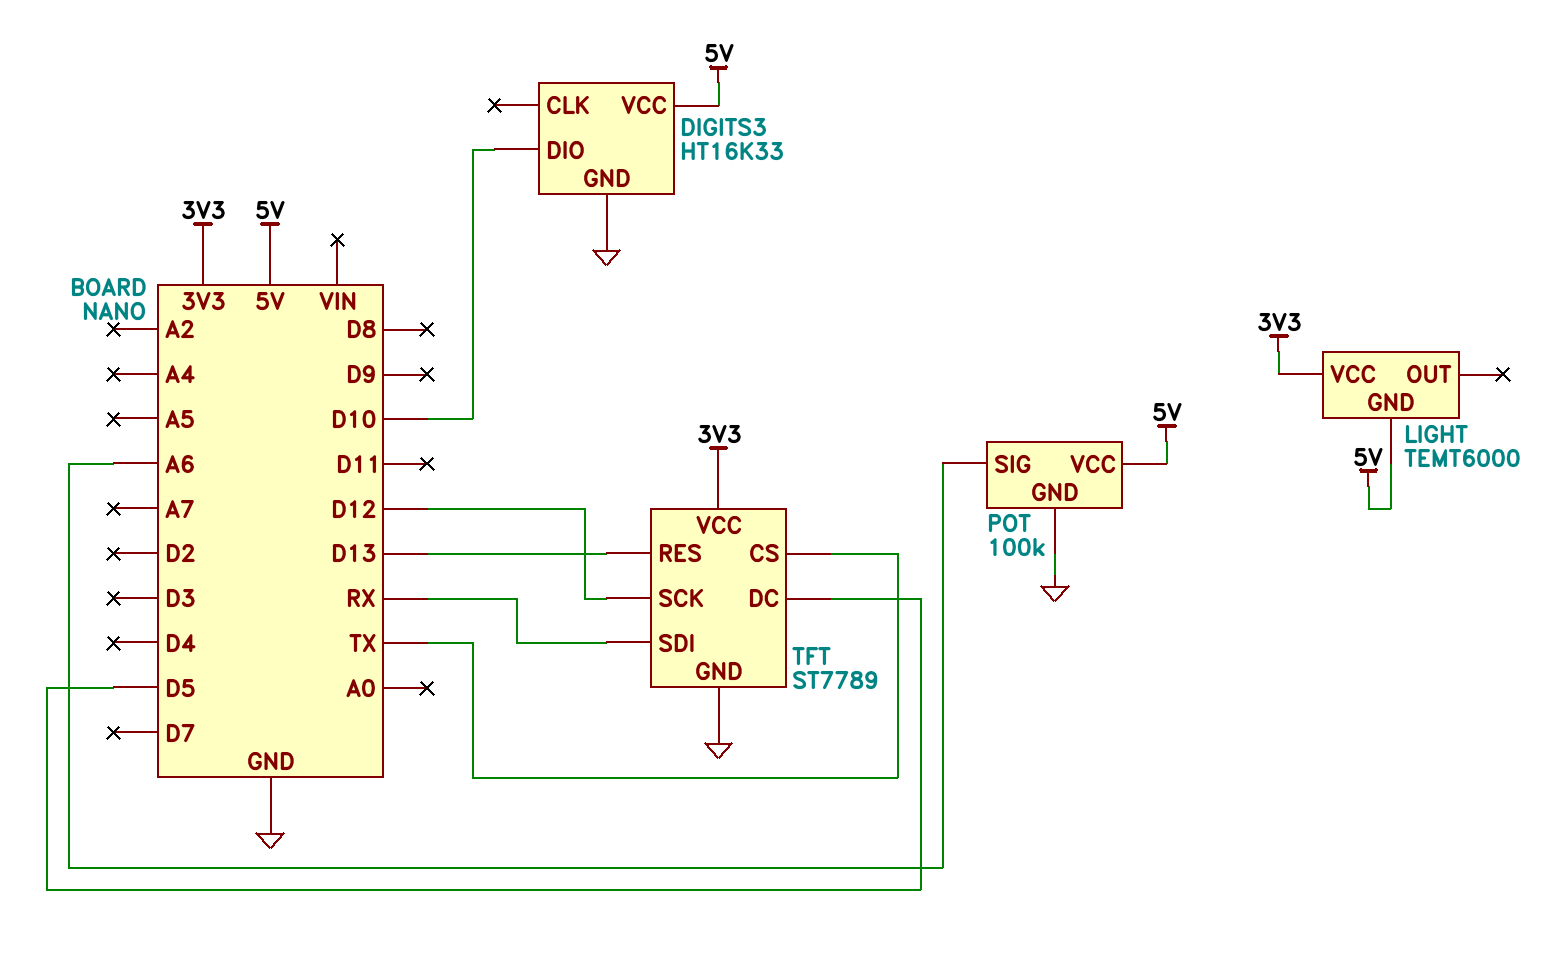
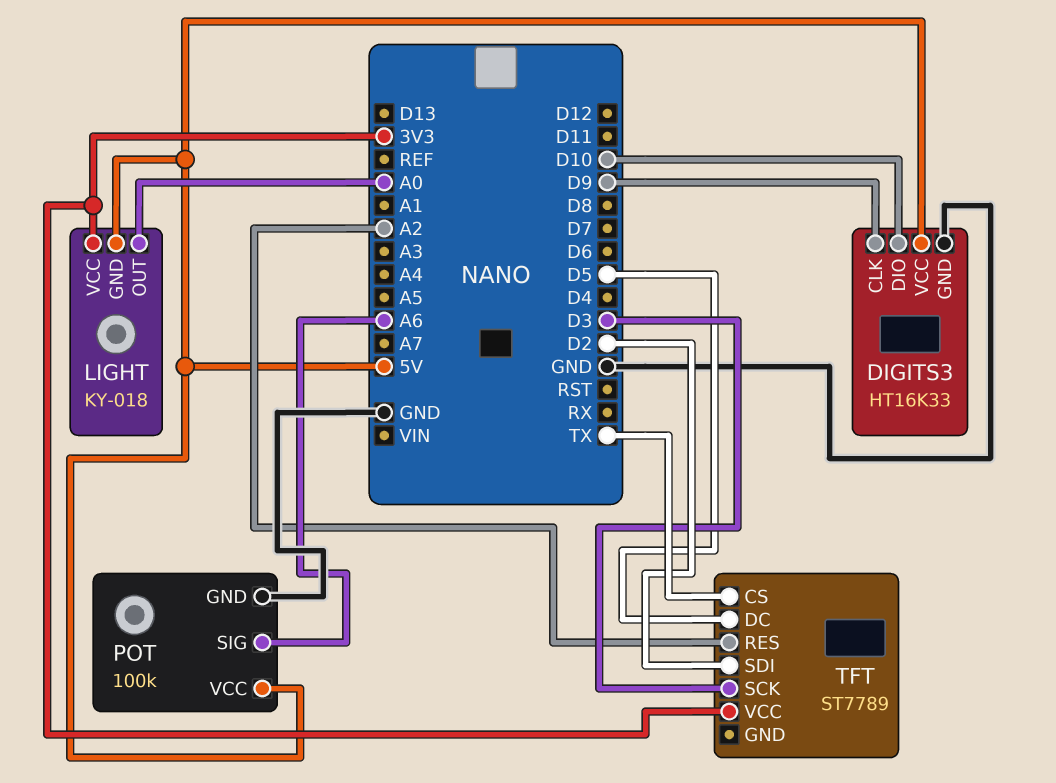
DIGITS3 pin CLK: none -> D9
LIGHT: TEMT6000 -> KY-018
LIGHT pin OUT: none -> A0
TFT pin GND: GND -> none
TFT pin RES: D13 -> A2
TFT pin SCK: D12 -> D3
TFT pin SDI: RX -> D2

